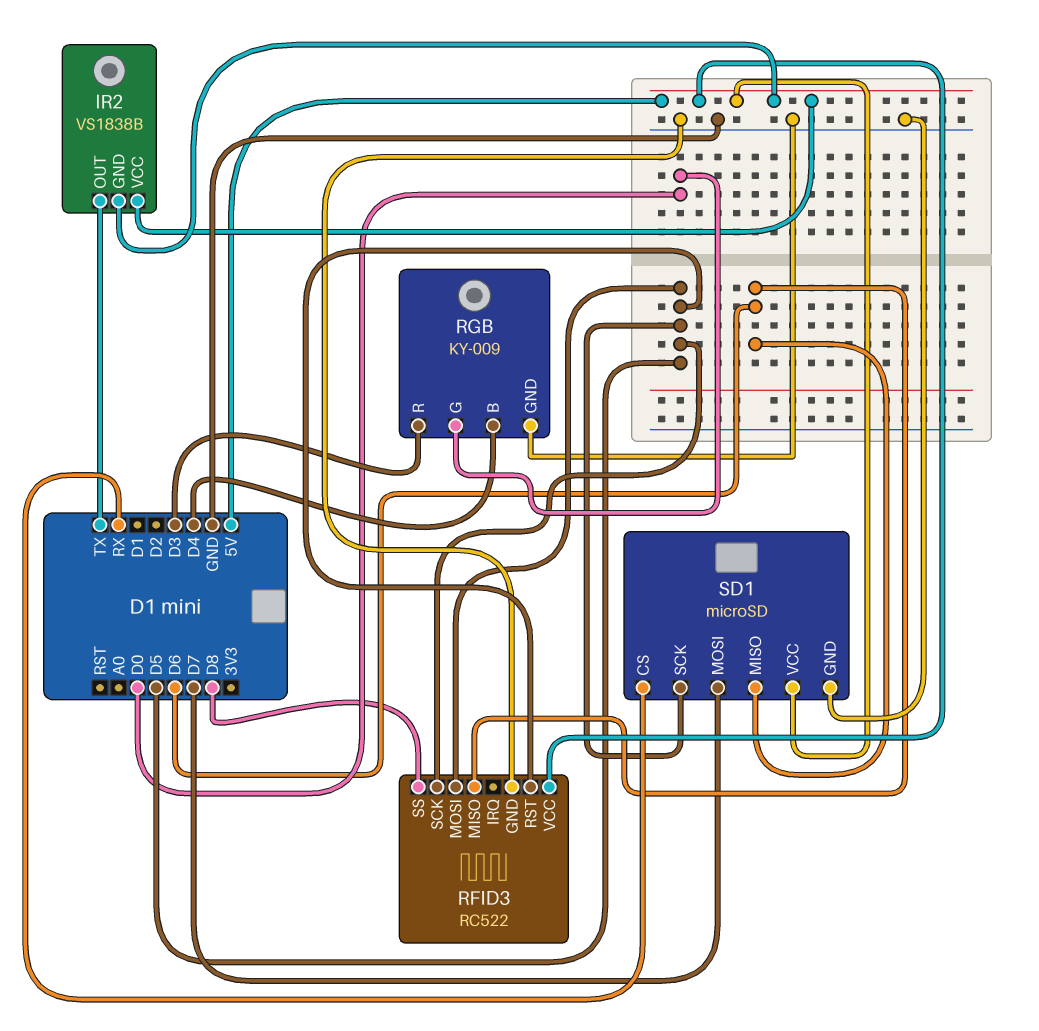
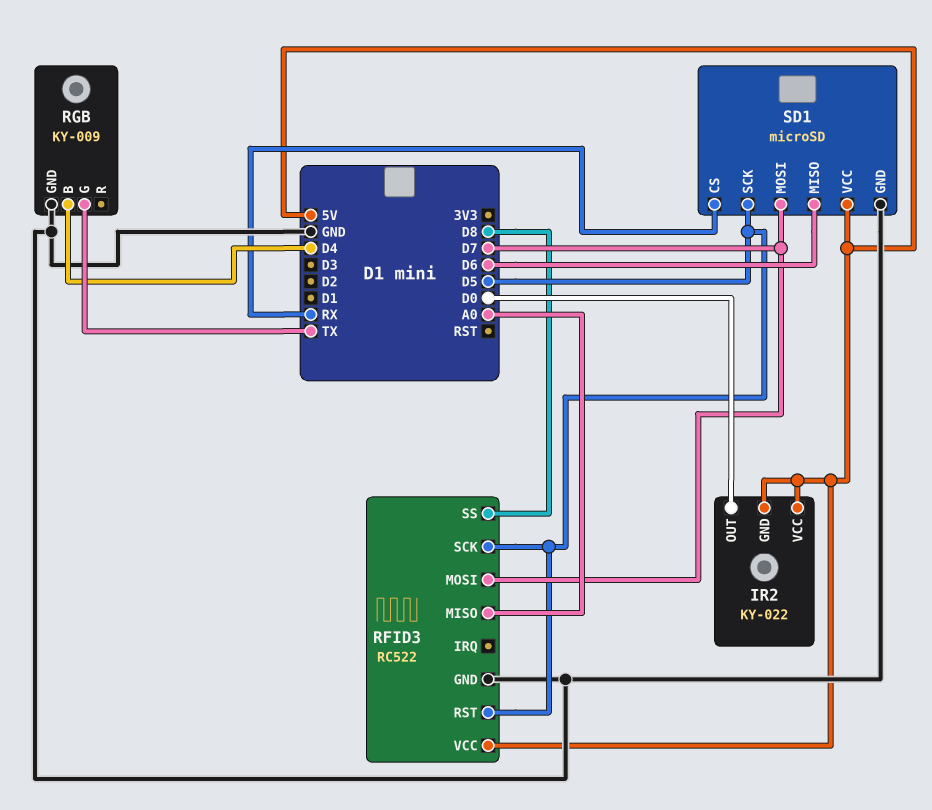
IR2: VS1838B -> KY-022
IR2 pin OUT: TX -> D0
RFID3 pin MISO: D6 -> A0
RFID3 pin MOSI: D5 -> D7
RGB pin G: D0 -> TX
RGB pin R: D3 -> none

